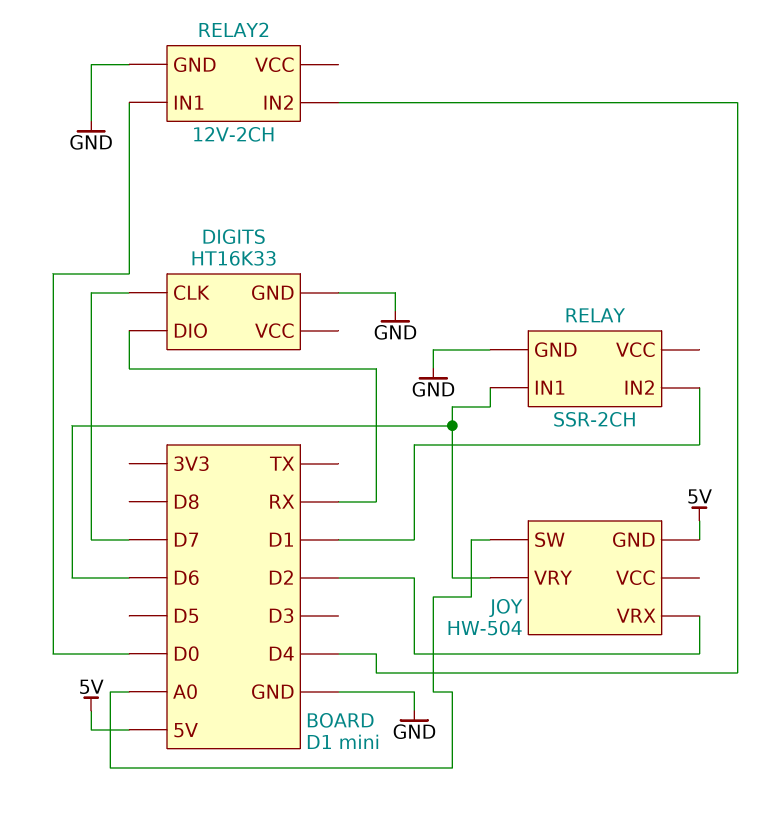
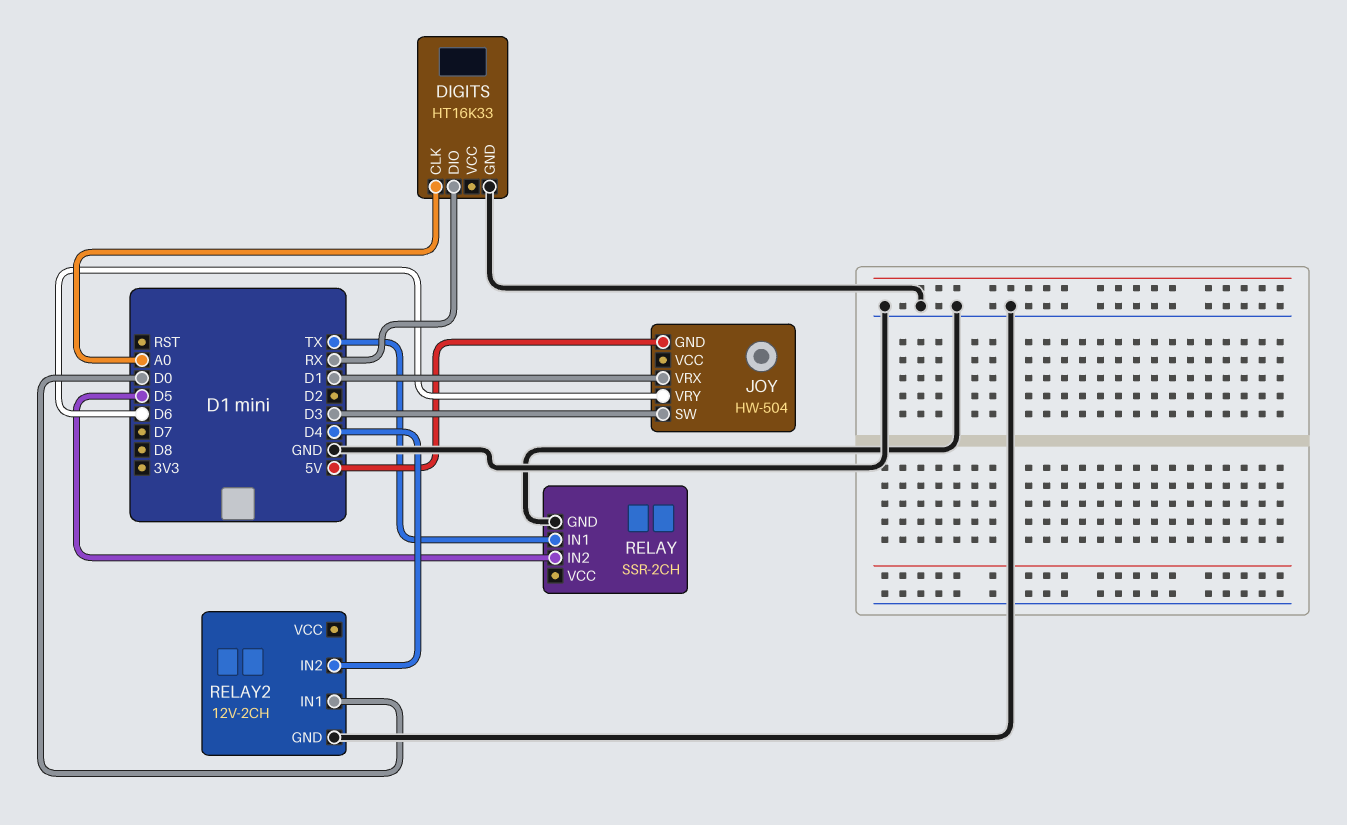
DIGITS pin CLK: D7 -> A0
JOY pin SW: A0 -> D3
JOY pin VRX: D2 -> D1
RELAY pin IN1: D6 -> TX
RELAY pin IN2: D1 -> D5

